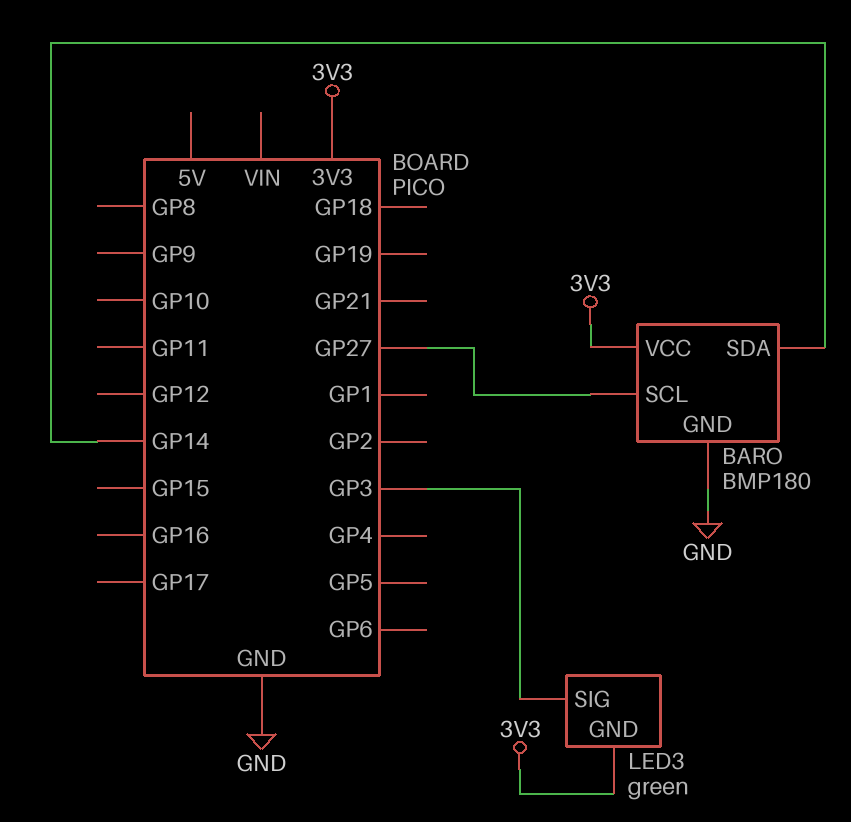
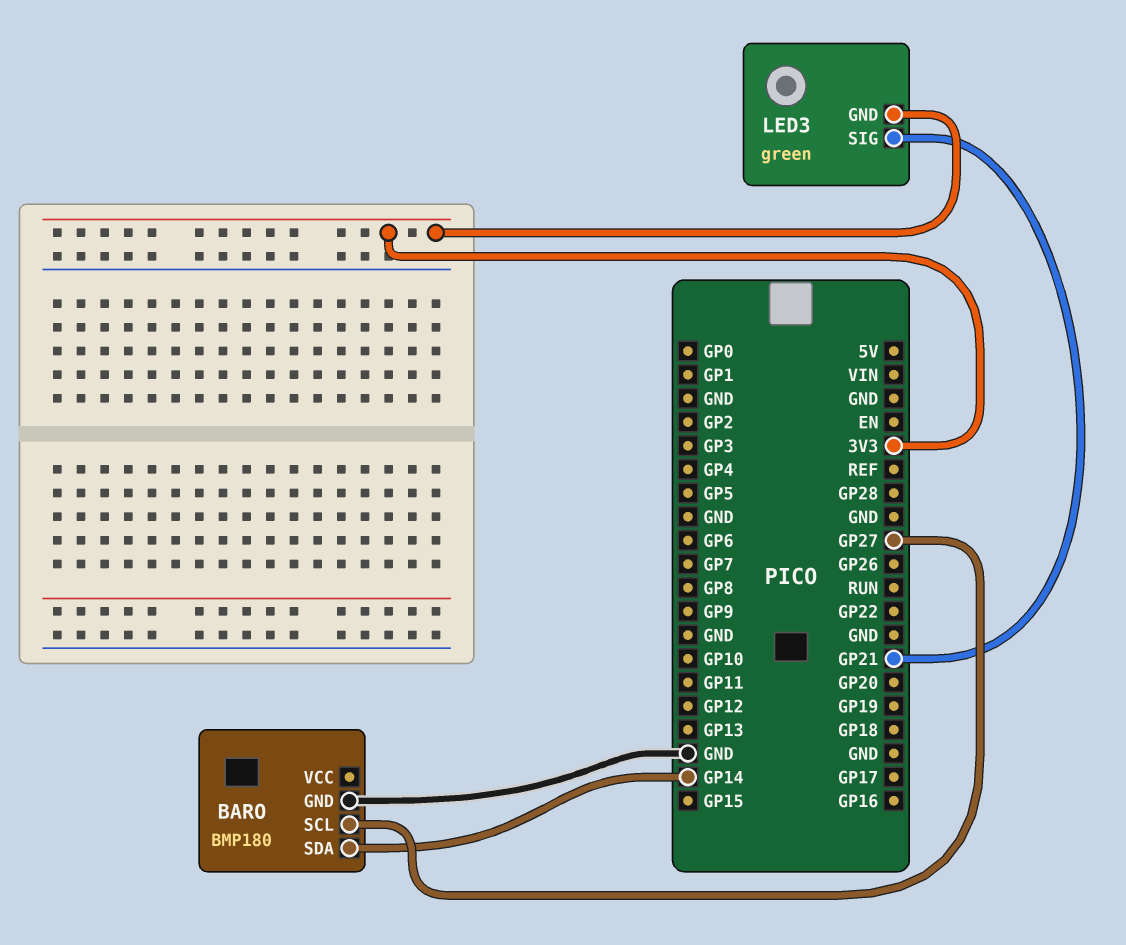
BARO pin VCC: 3V3 -> none
LED3 pin SIG: GP3 -> GP21

